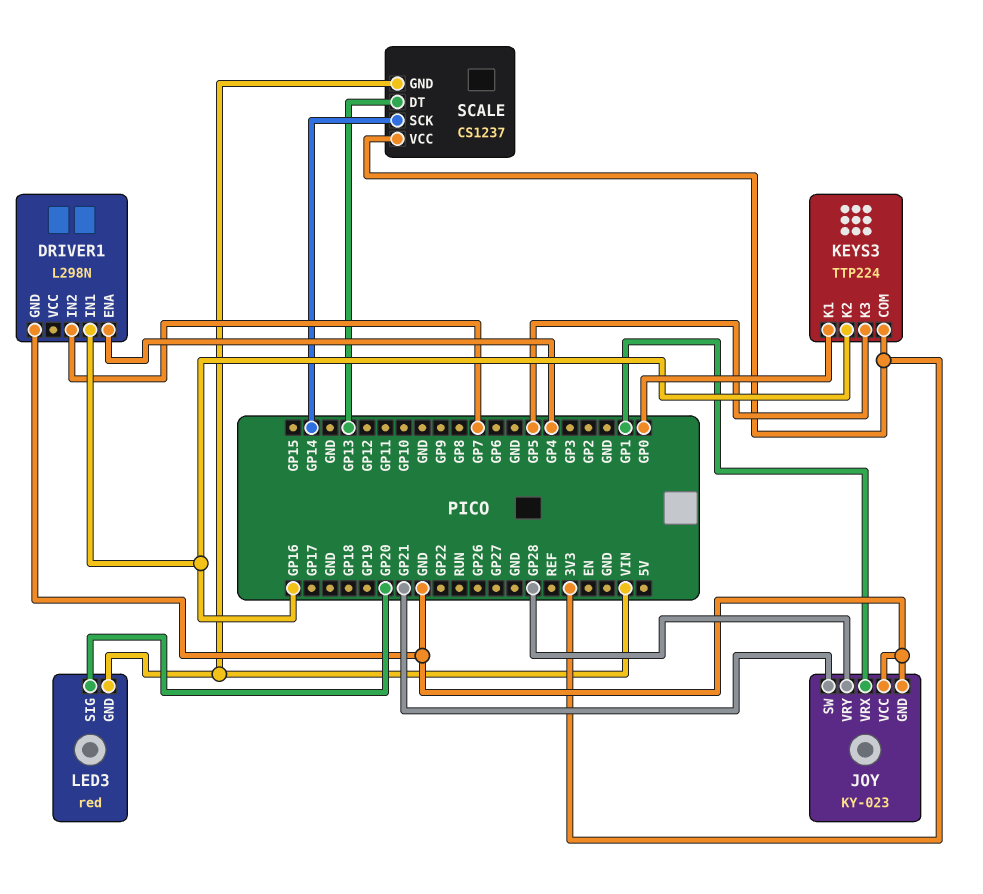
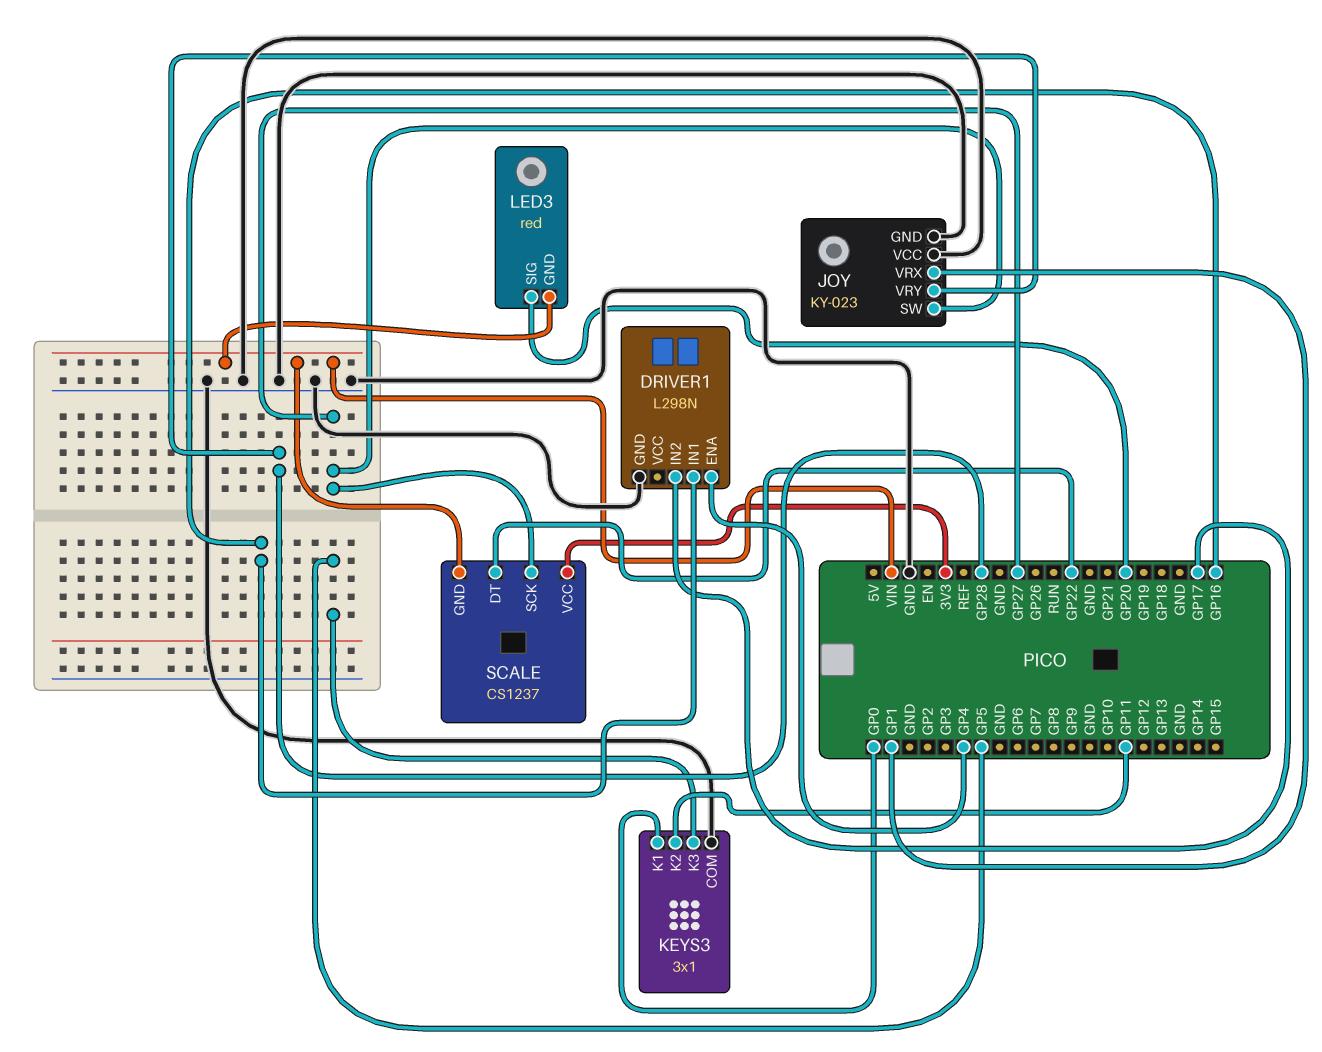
DRIVER1 pin IN2: GP7 -> GP17
JOY pin SW: GP21 -> GP27
KEYS3: TTP224 -> 3x1
KEYS3 pin COM: 3V3 -> GND
KEYS3 pin K2: GP16 -> GP11
SCALE pin DT: GP13 -> GP22
SCALE pin SCK: GP14 -> GP27

